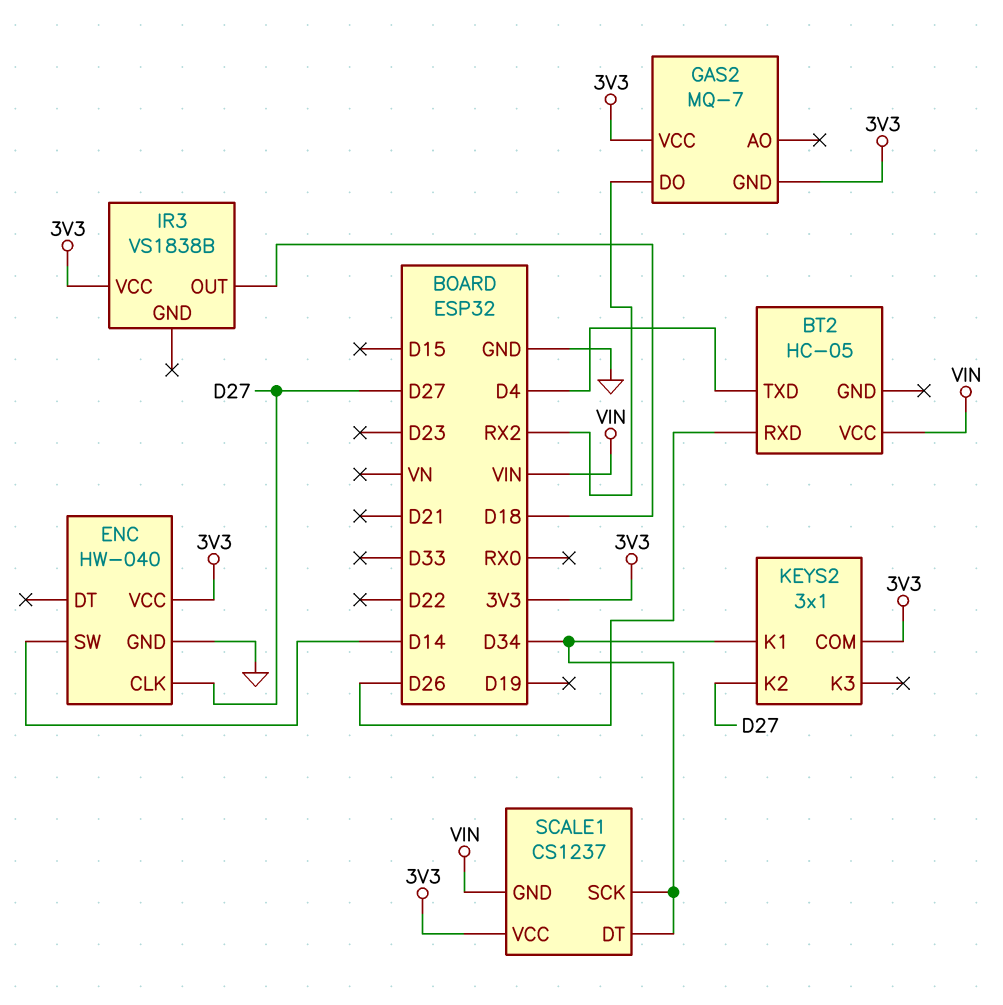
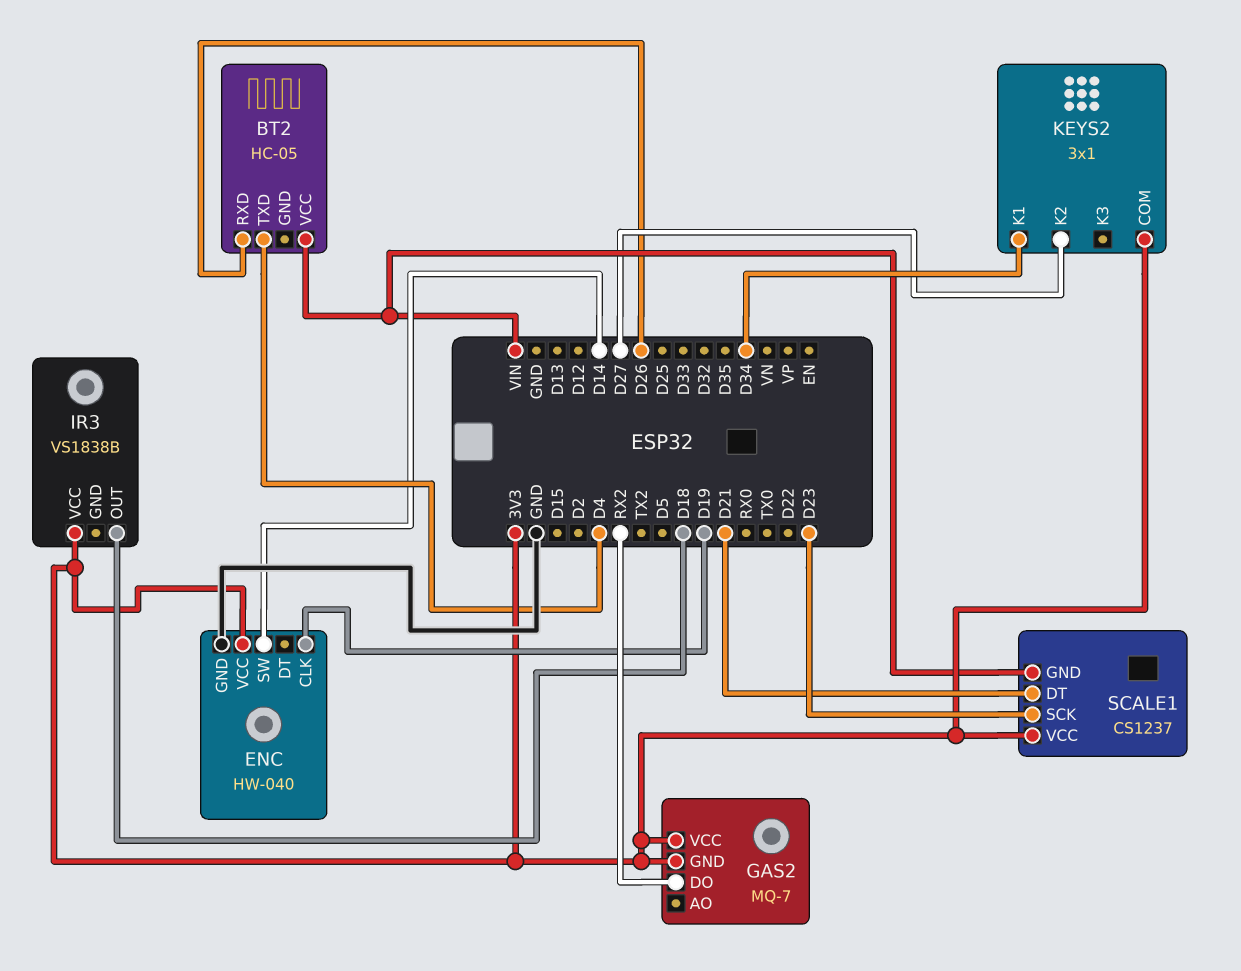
ENC pin CLK: D27 -> D19
SCALE1 pin DT: D34 -> D21
SCALE1 pin SCK: D34 -> D23

